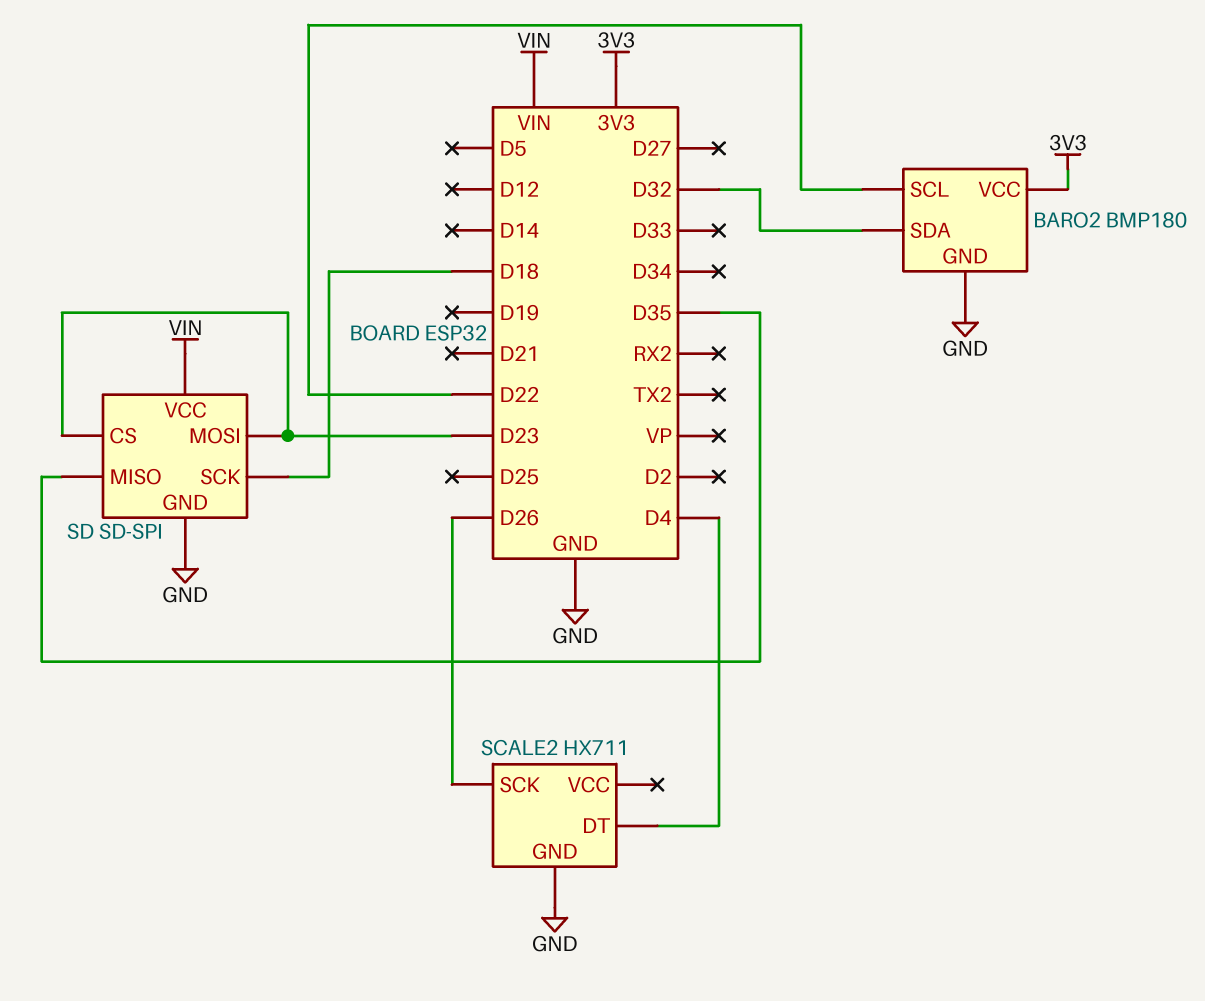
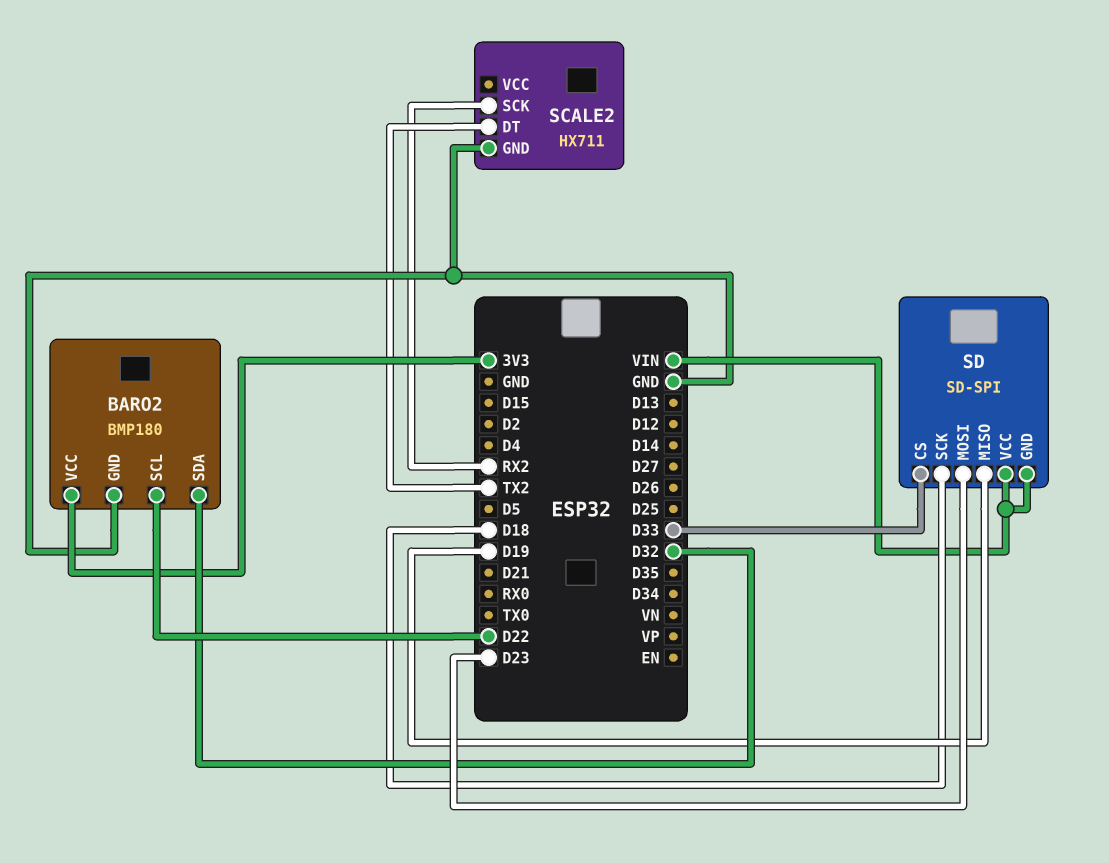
SCALE2 pin DT: D4 -> TX2
SCALE2 pin SCK: D26 -> RX2
SD pin CS: D23 -> D33
SD pin GND: GND -> VIN
SD pin MISO: D35 -> D19

